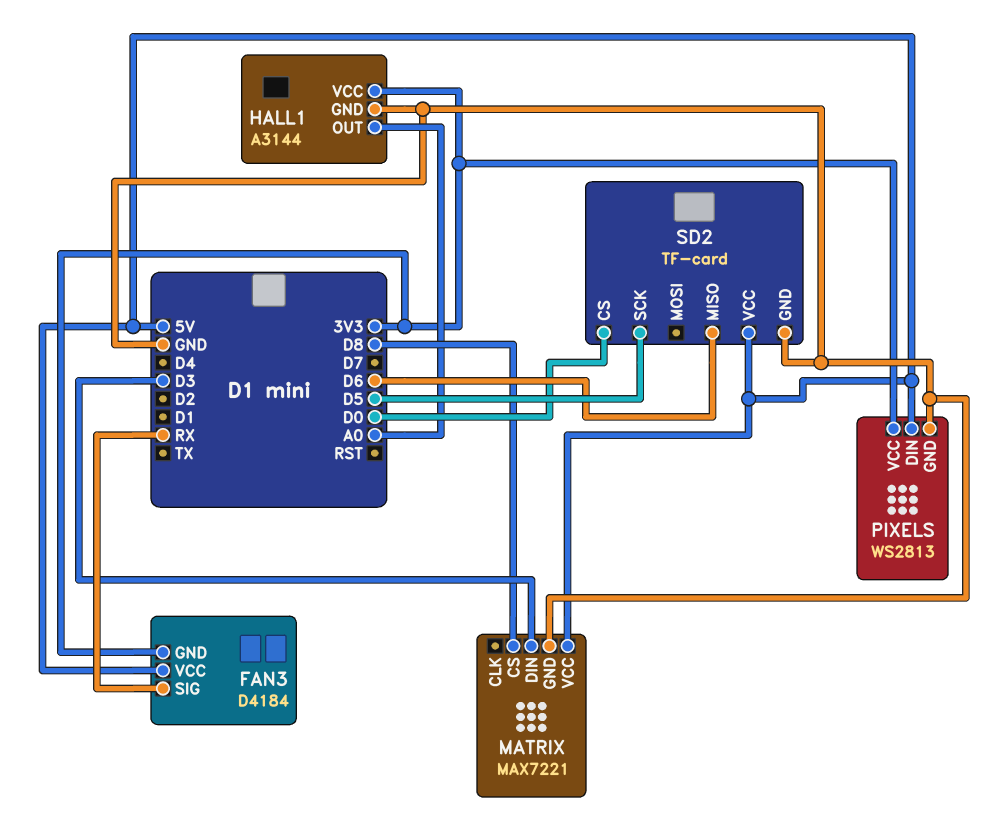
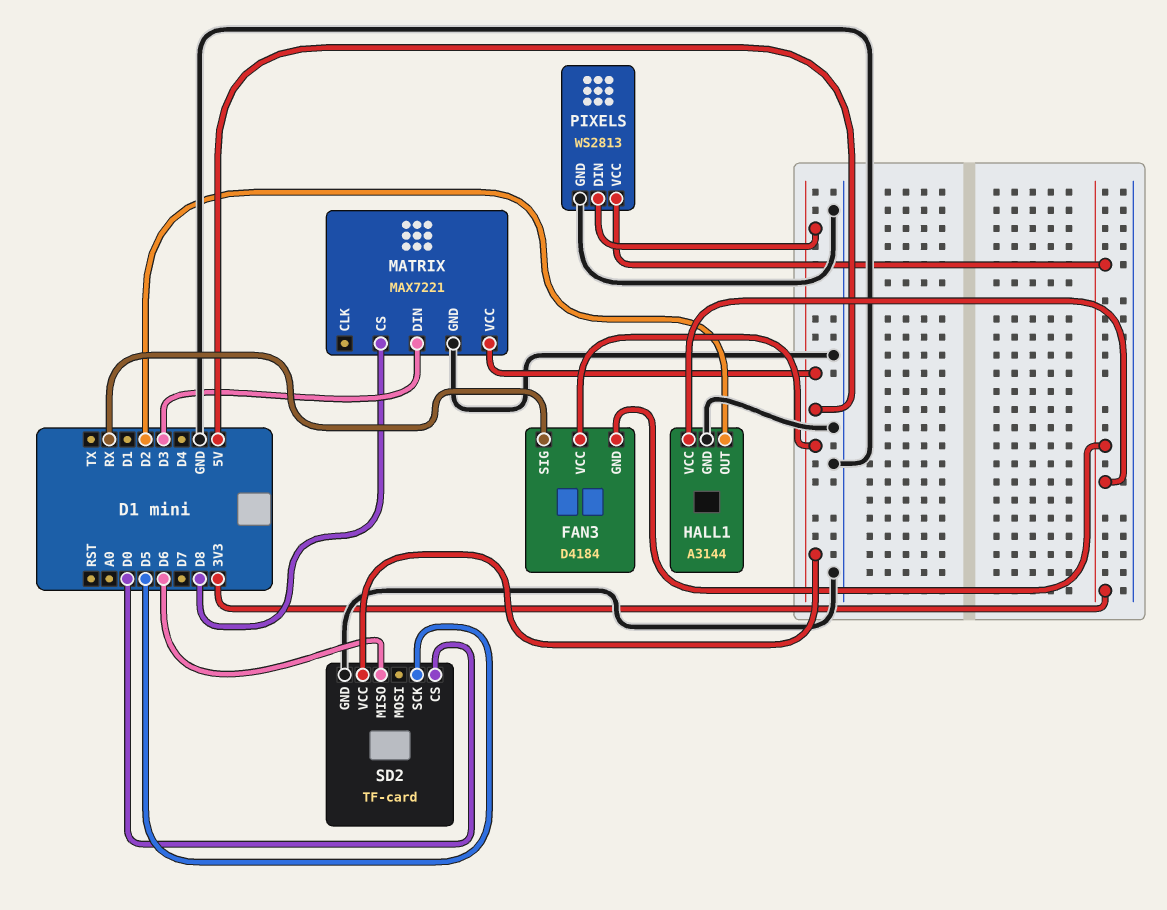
HALL1 pin OUT: A0 -> D2

